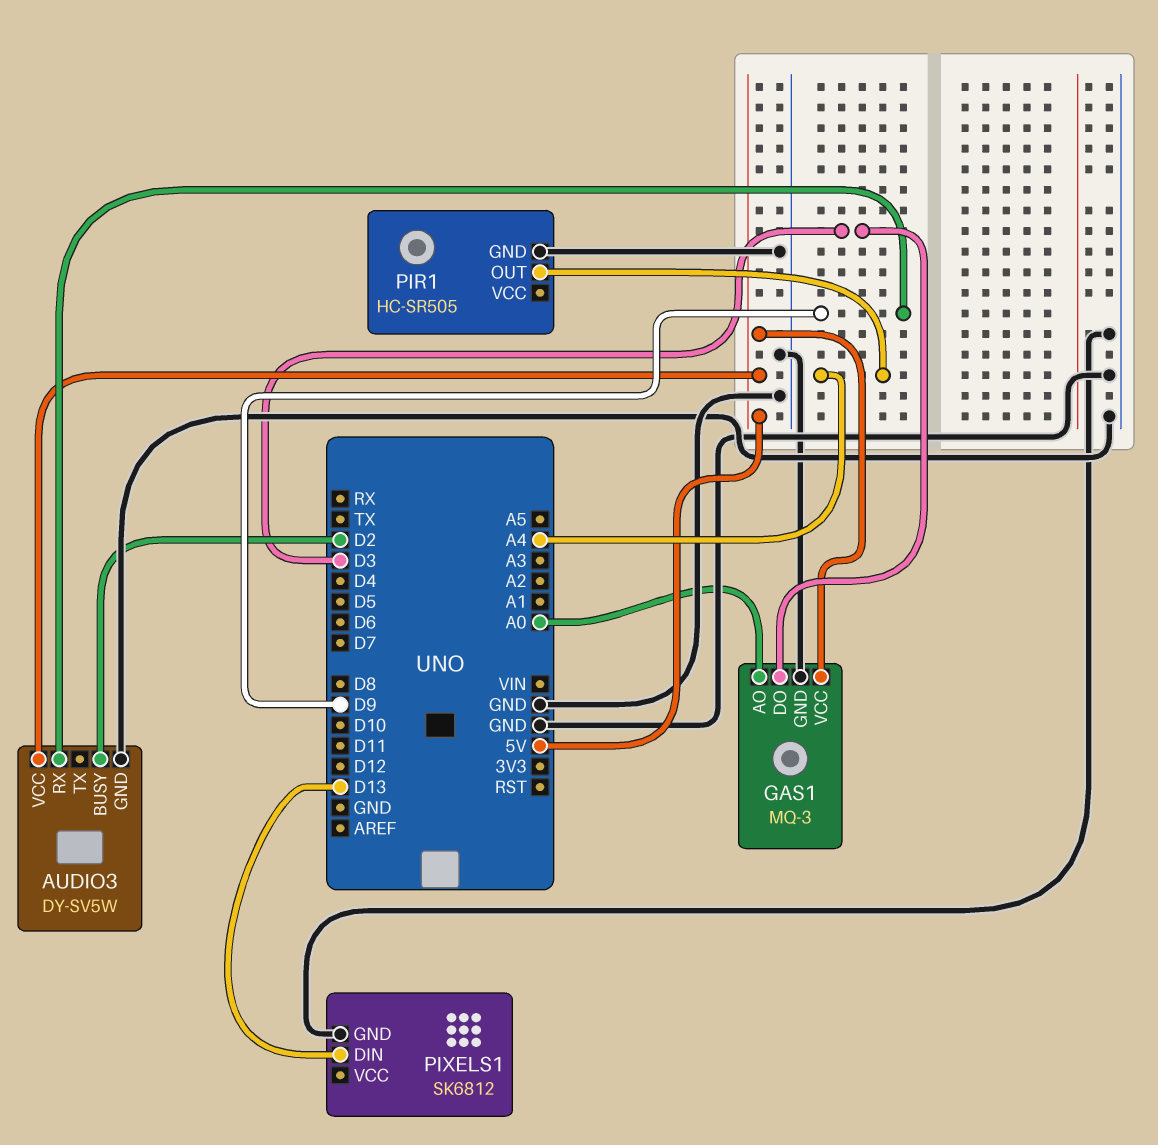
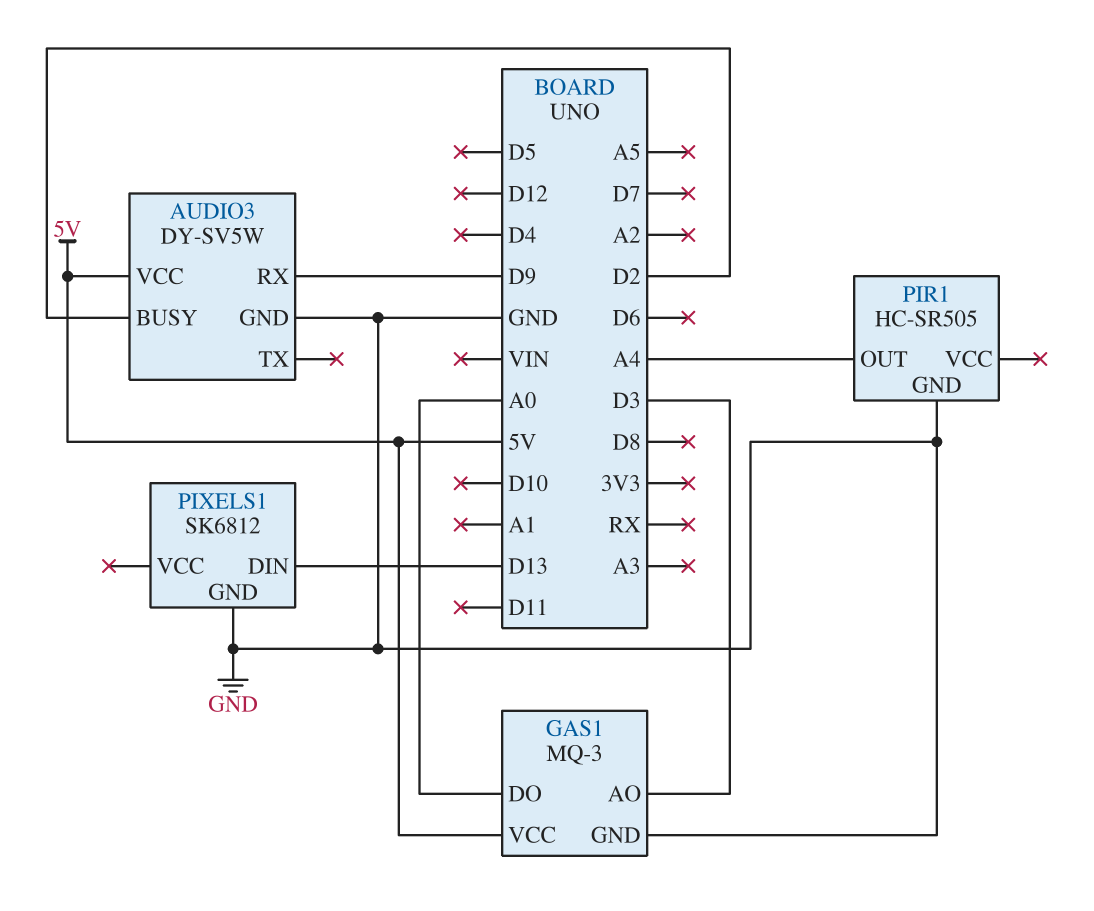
GAS1 pin AO: A0 -> D3
GAS1 pin DO: D3 -> A0

